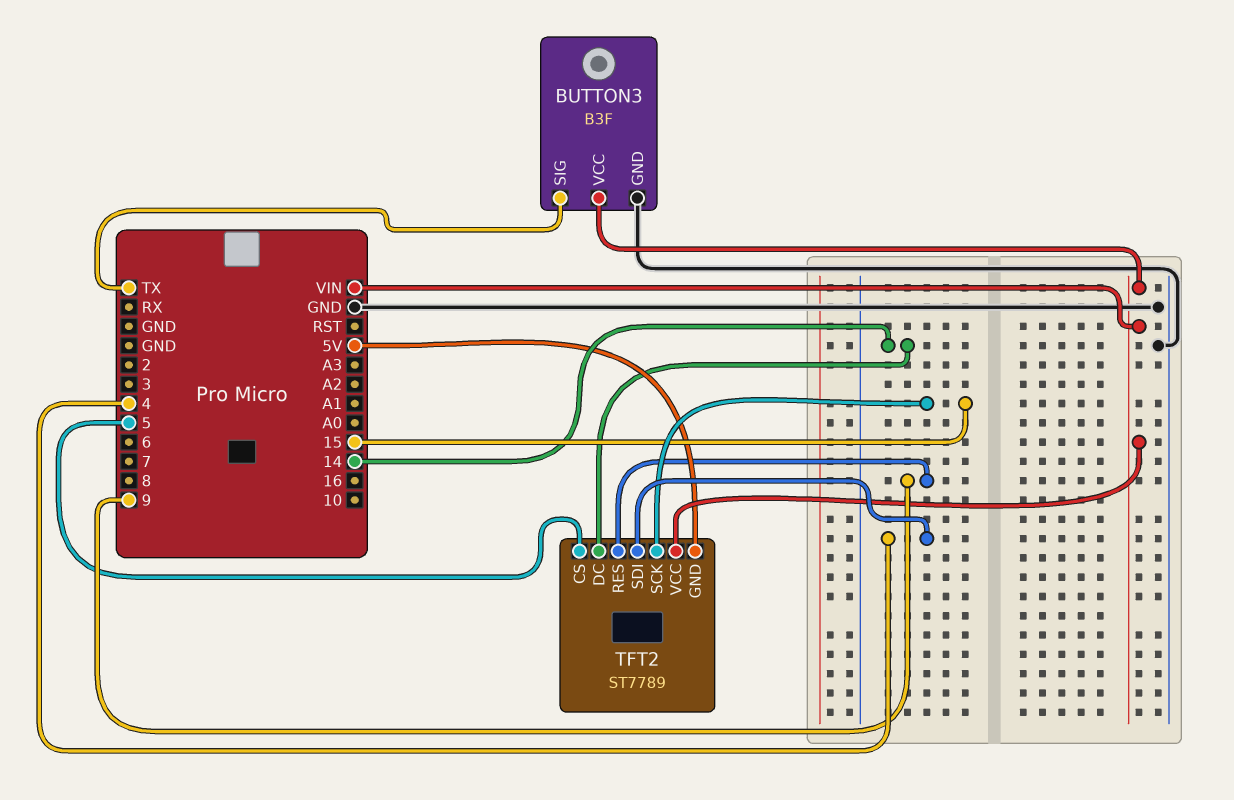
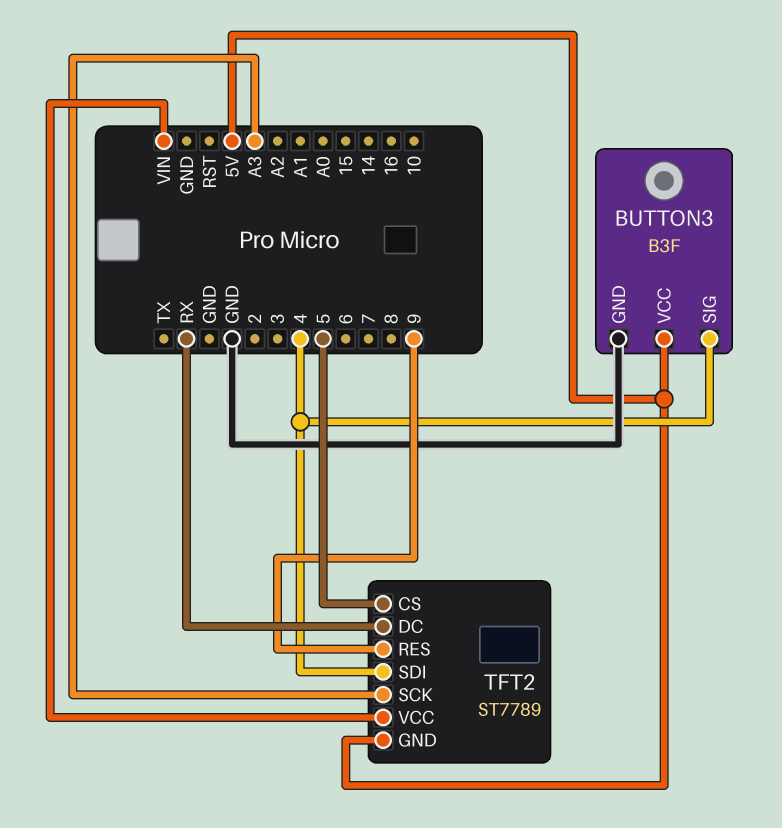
BUTTON3 pin SIG: TX -> 4
BUTTON3 pin VCC: VIN -> 5V
TFT2 pin DC: 14 -> RX
TFT2 pin SCK: 15 -> A3

